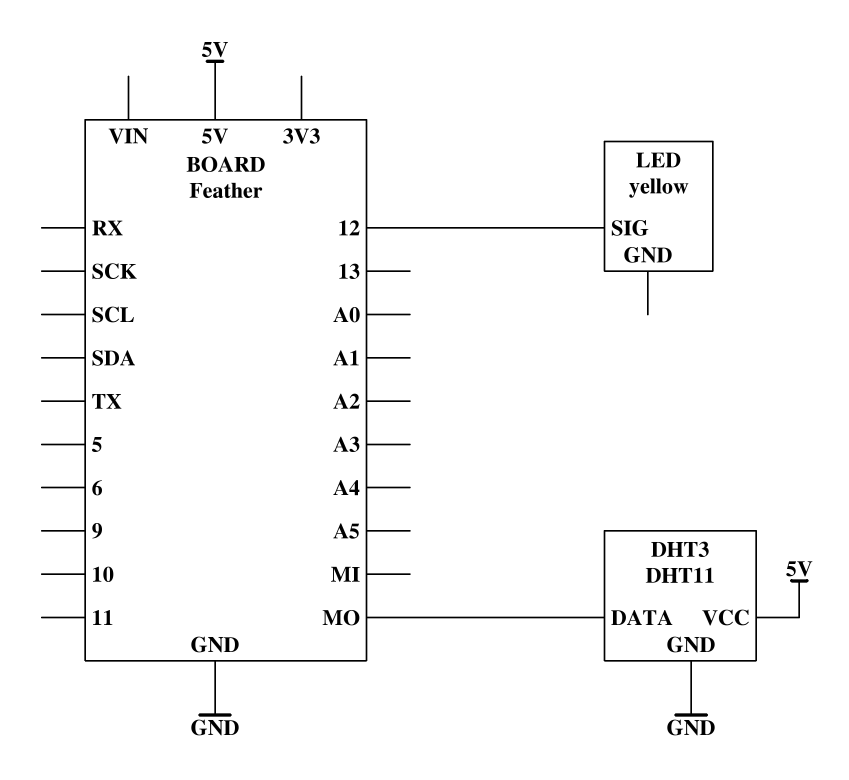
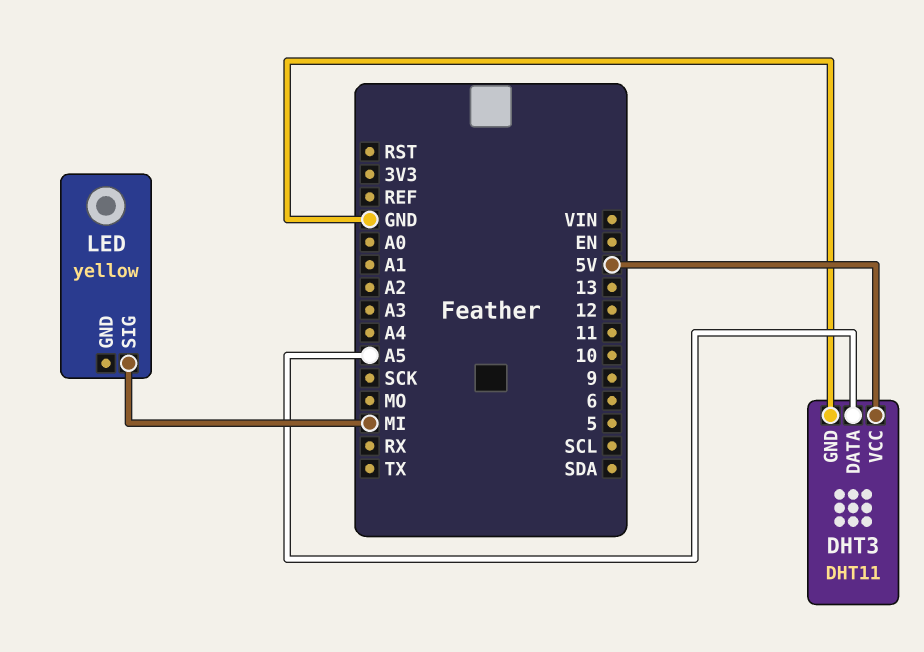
DHT3 pin DATA: MO -> A5
LED pin SIG: 12 -> MI

